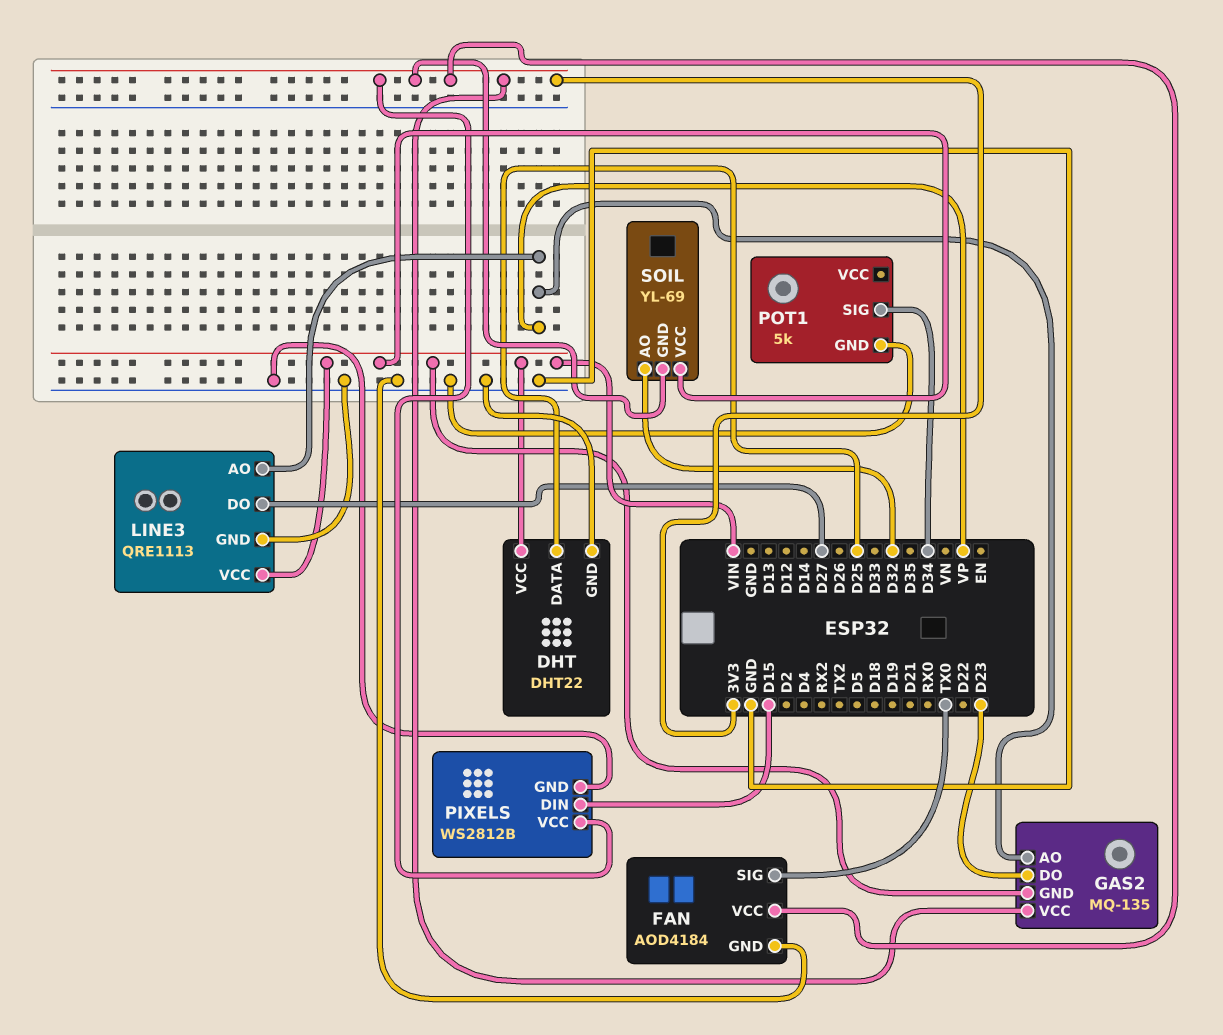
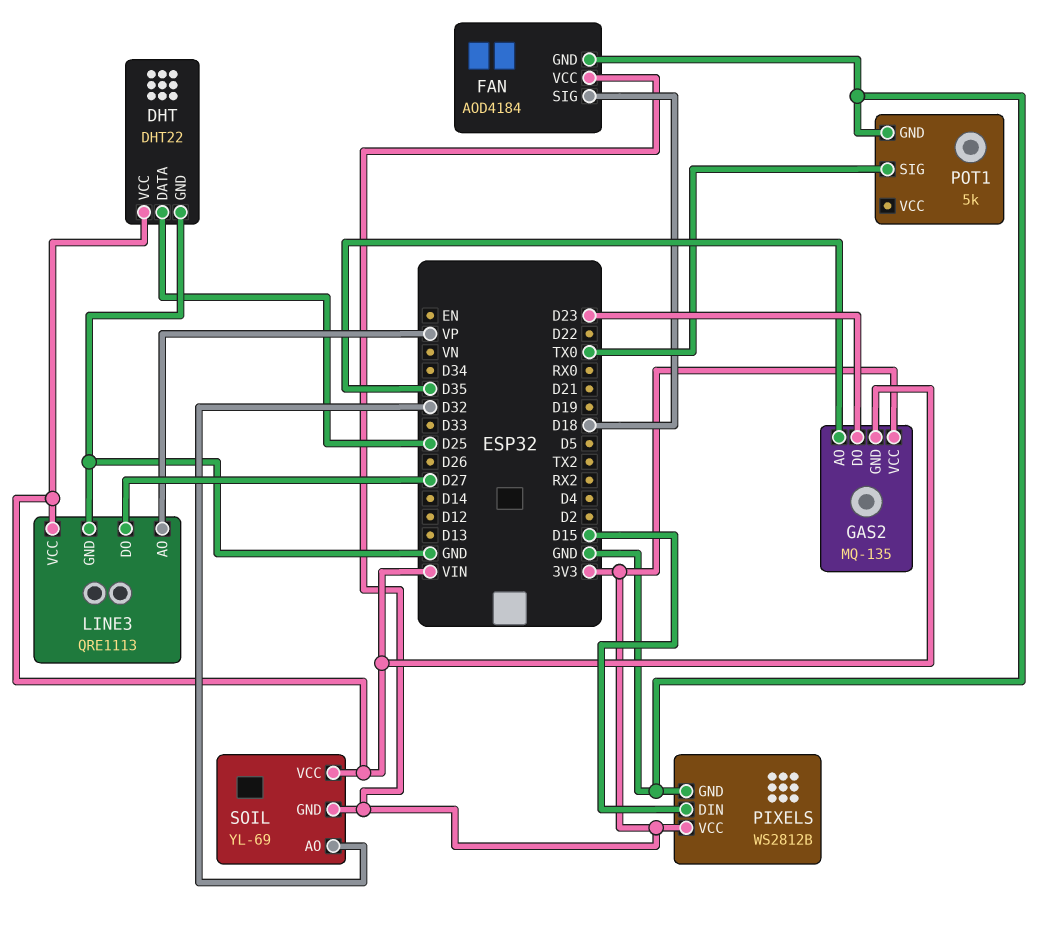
FAN pin SIG: TX0 -> D18
GAS2 pin AO: VP -> D35
POT1 pin SIG: D34 -> TX0

